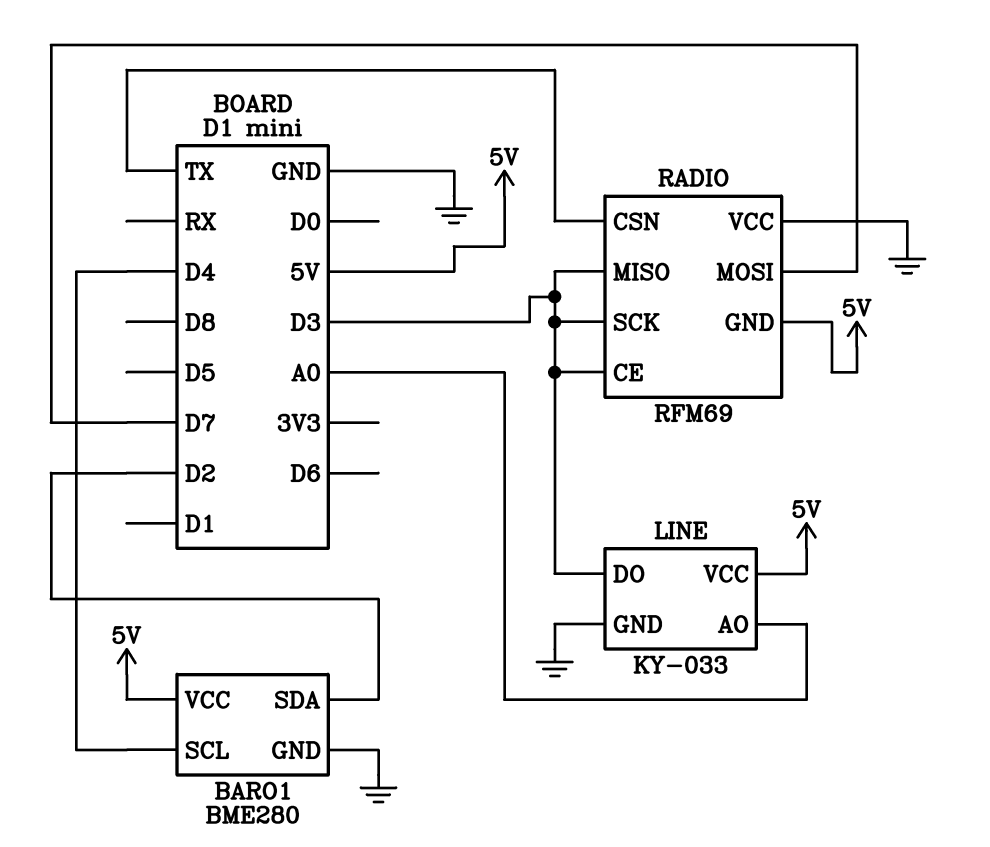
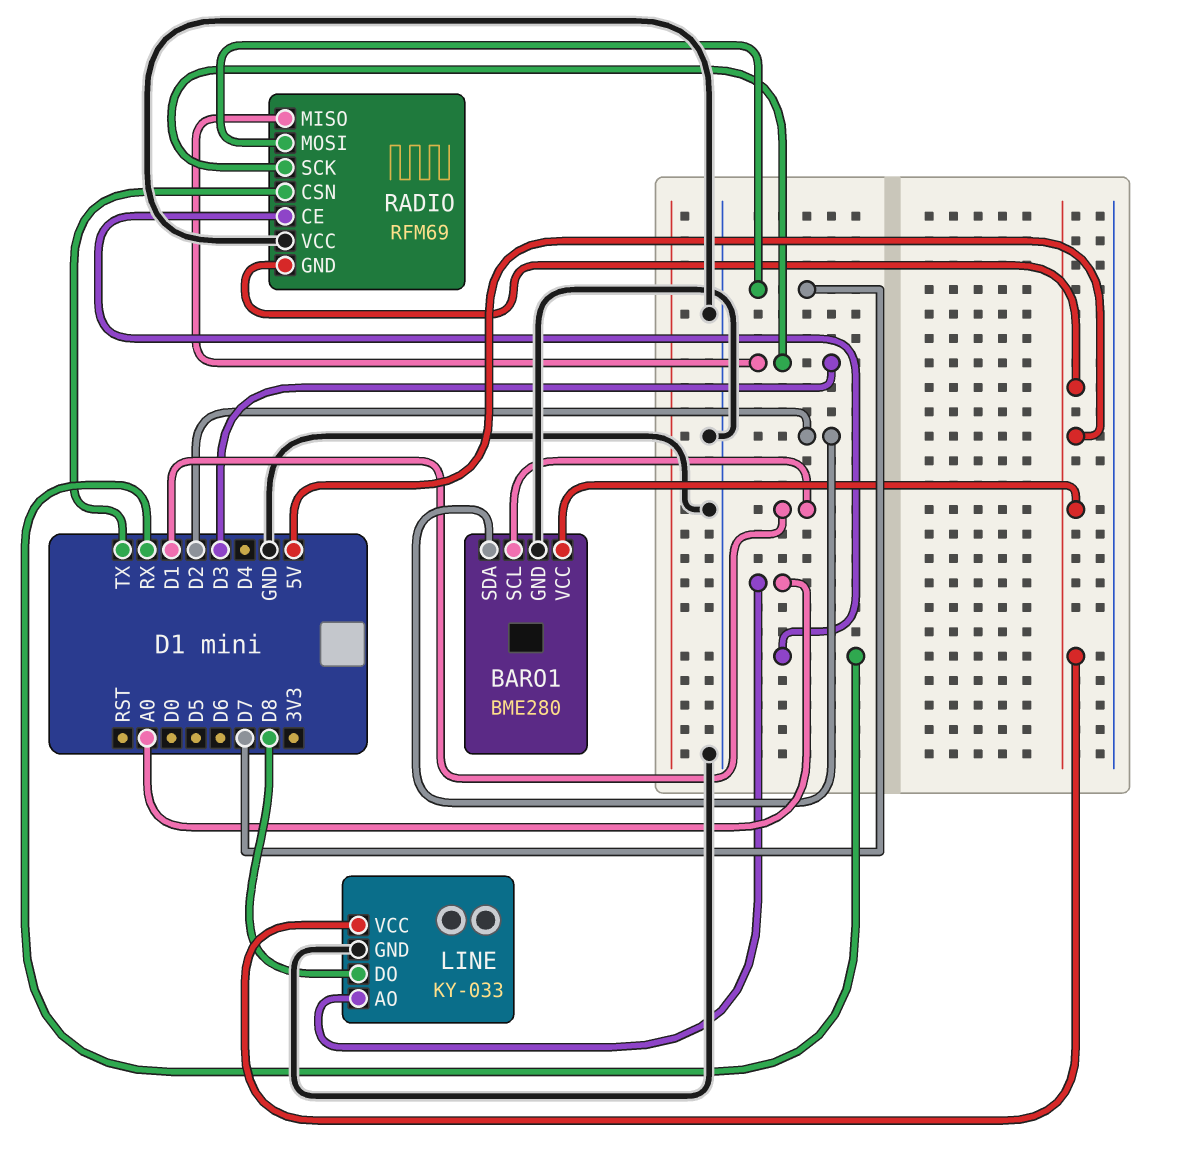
BARO1 pin SCL: D4 -> D1
LINE pin DO: D3 -> D8
RADIO pin CE: D3 -> RX

